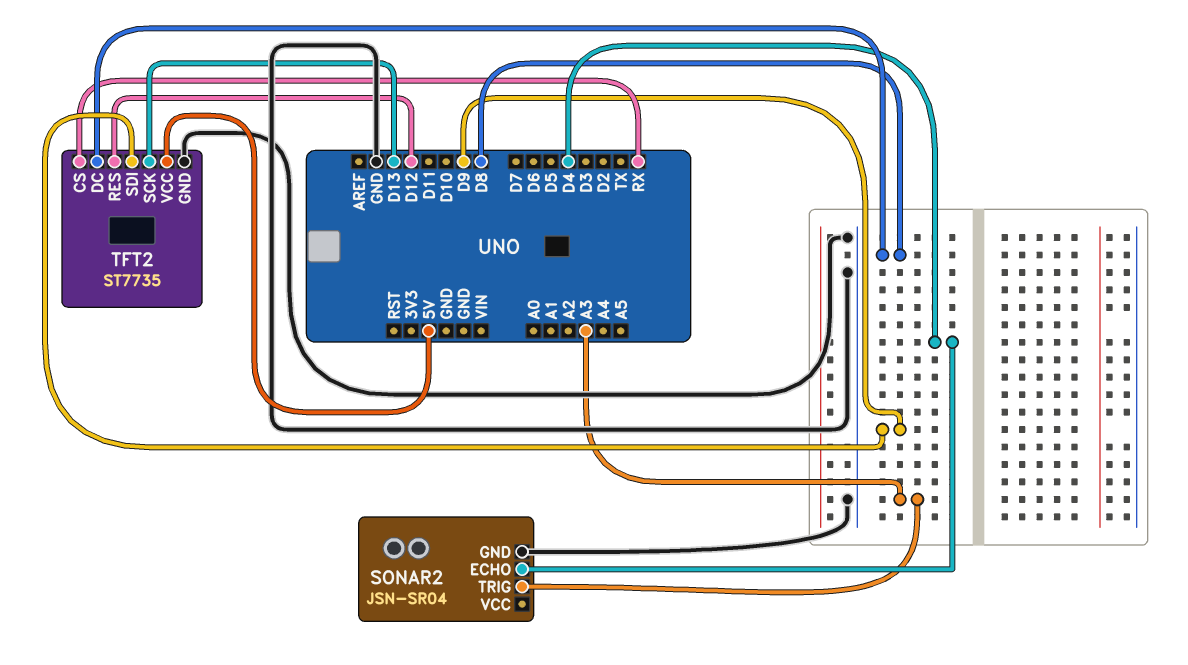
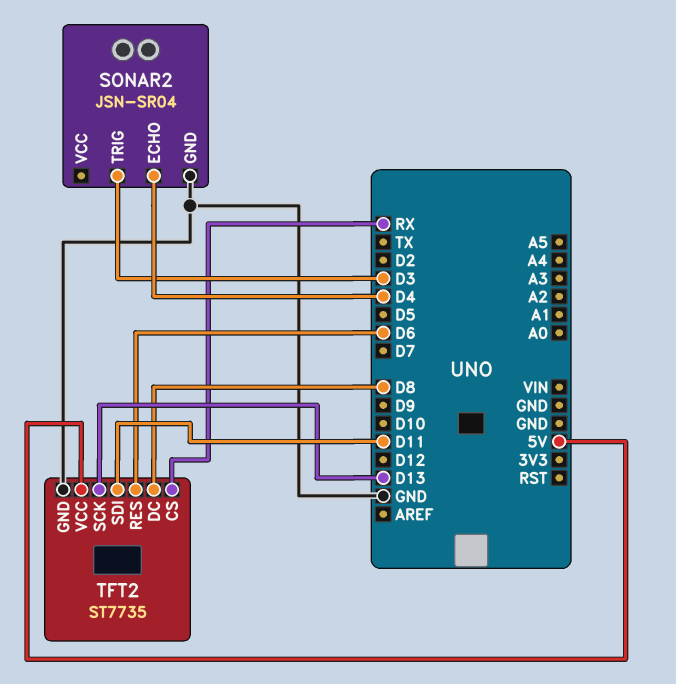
SONAR2 pin TRIG: A3 -> D3
TFT2 pin RES: D12 -> D6
TFT2 pin SDI: D9 -> D11

